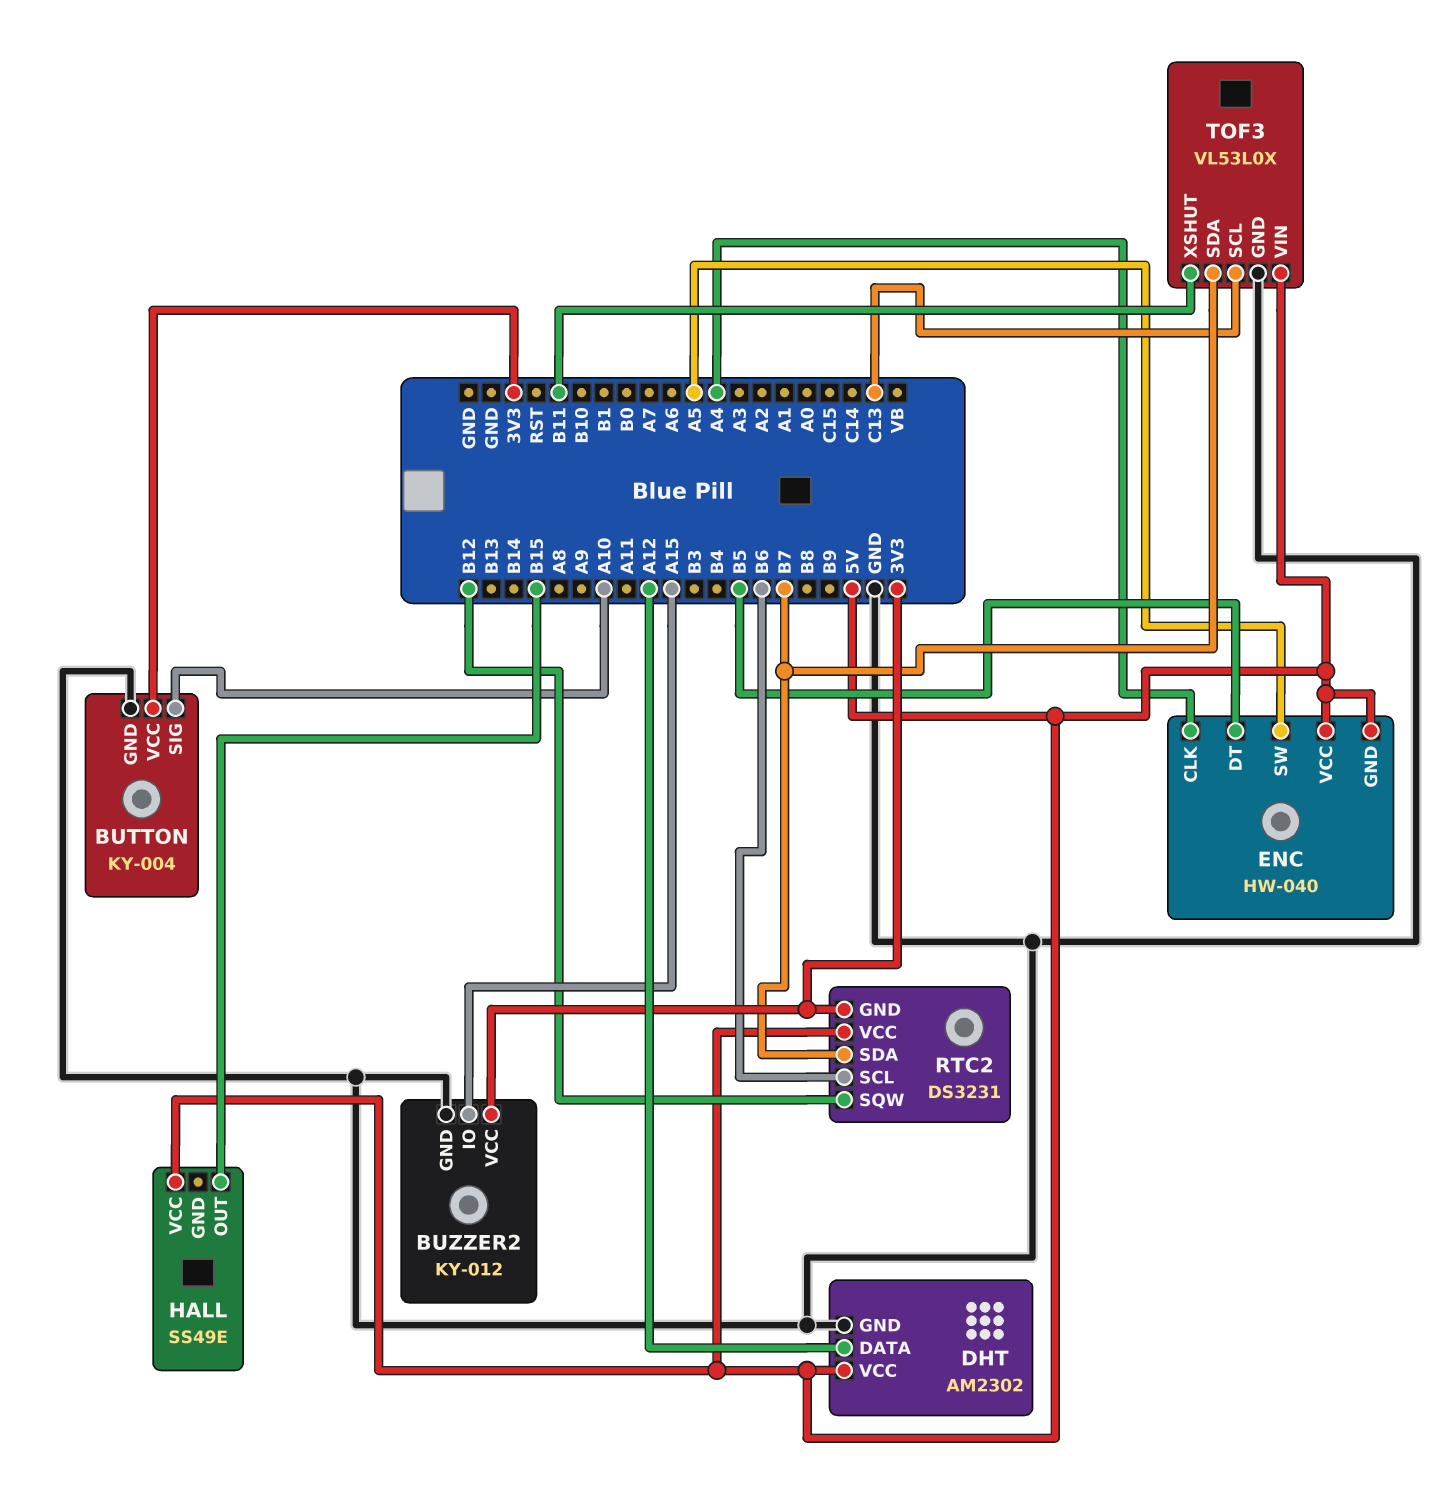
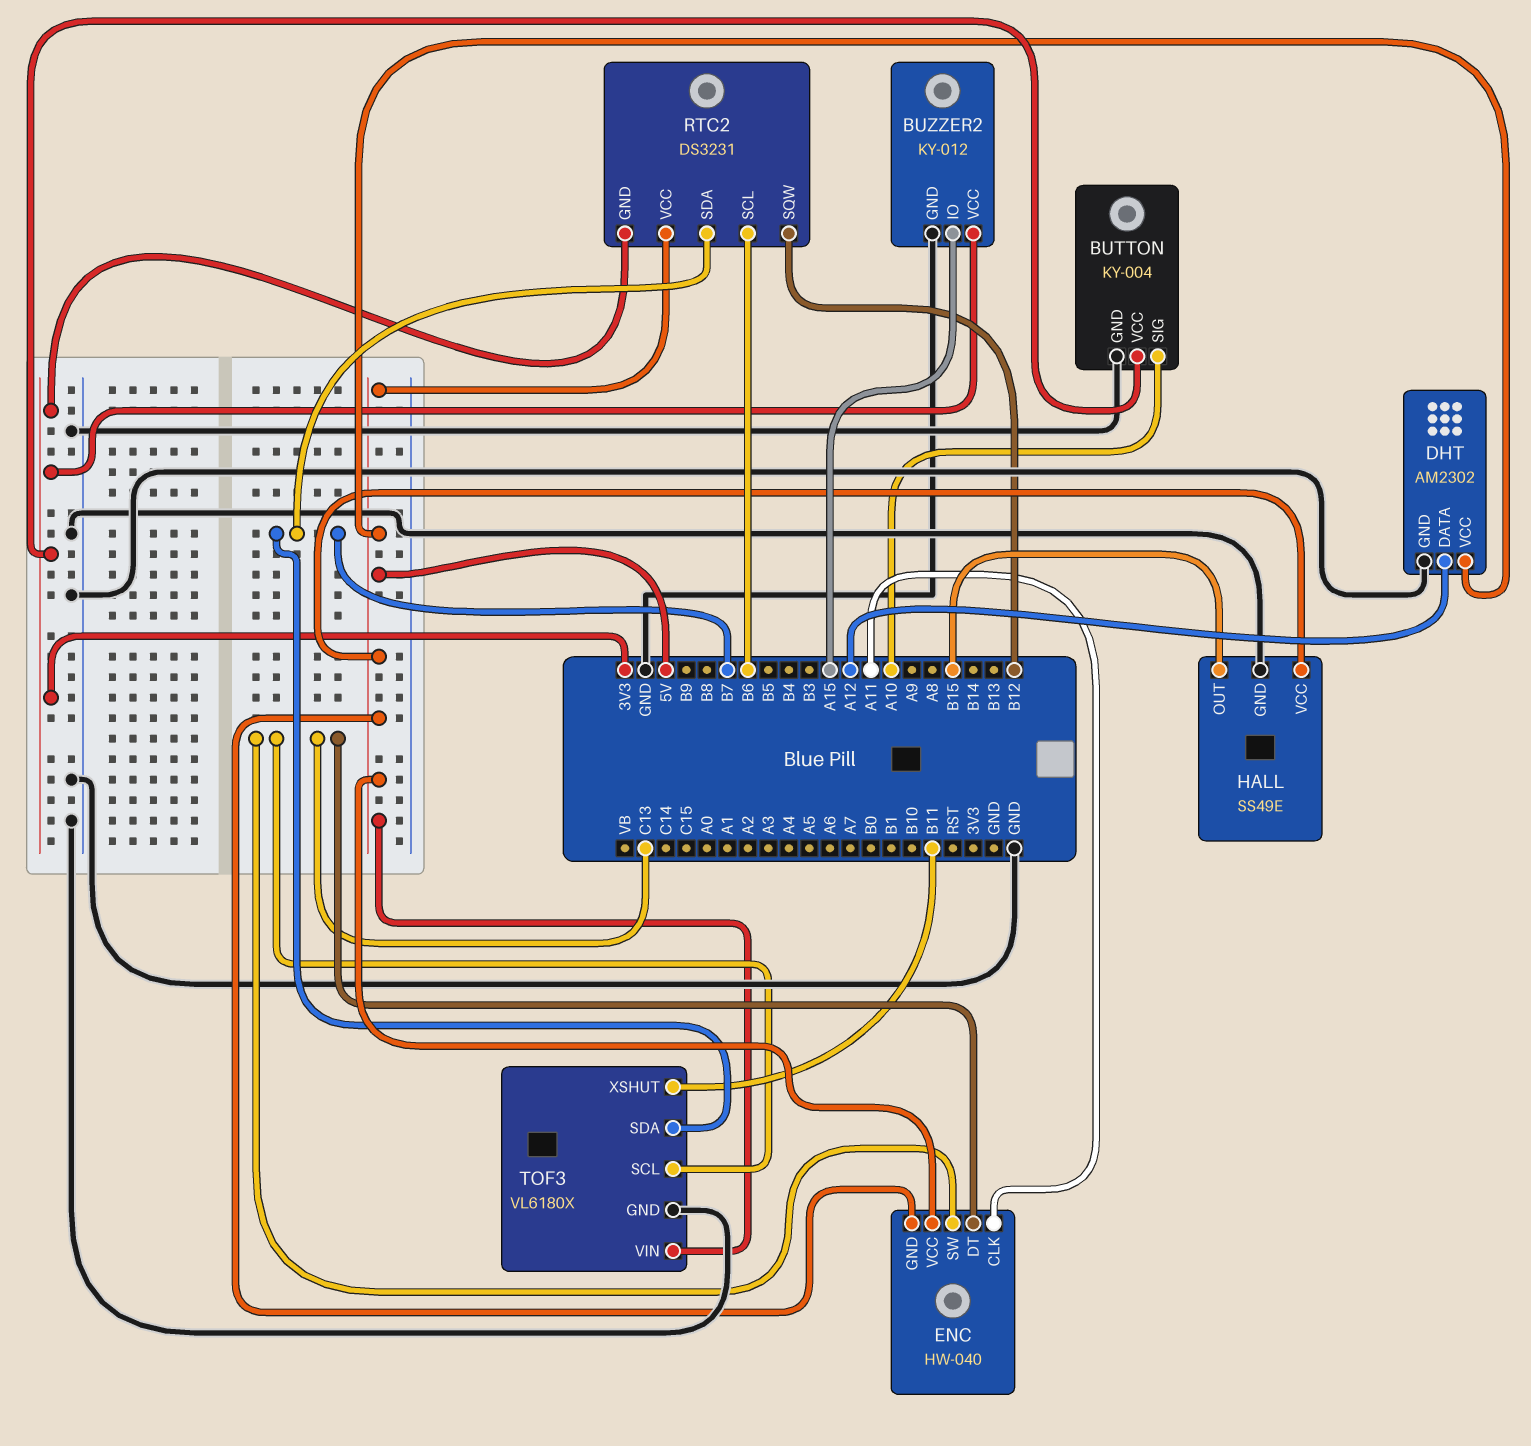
ENC pin CLK: A4 -> A11
ENC pin DT: B5 -> C13
ENC pin SW: A5 -> C13
HALL pin GND: none -> GND
TOF3: VL53L0X -> VL6180X

